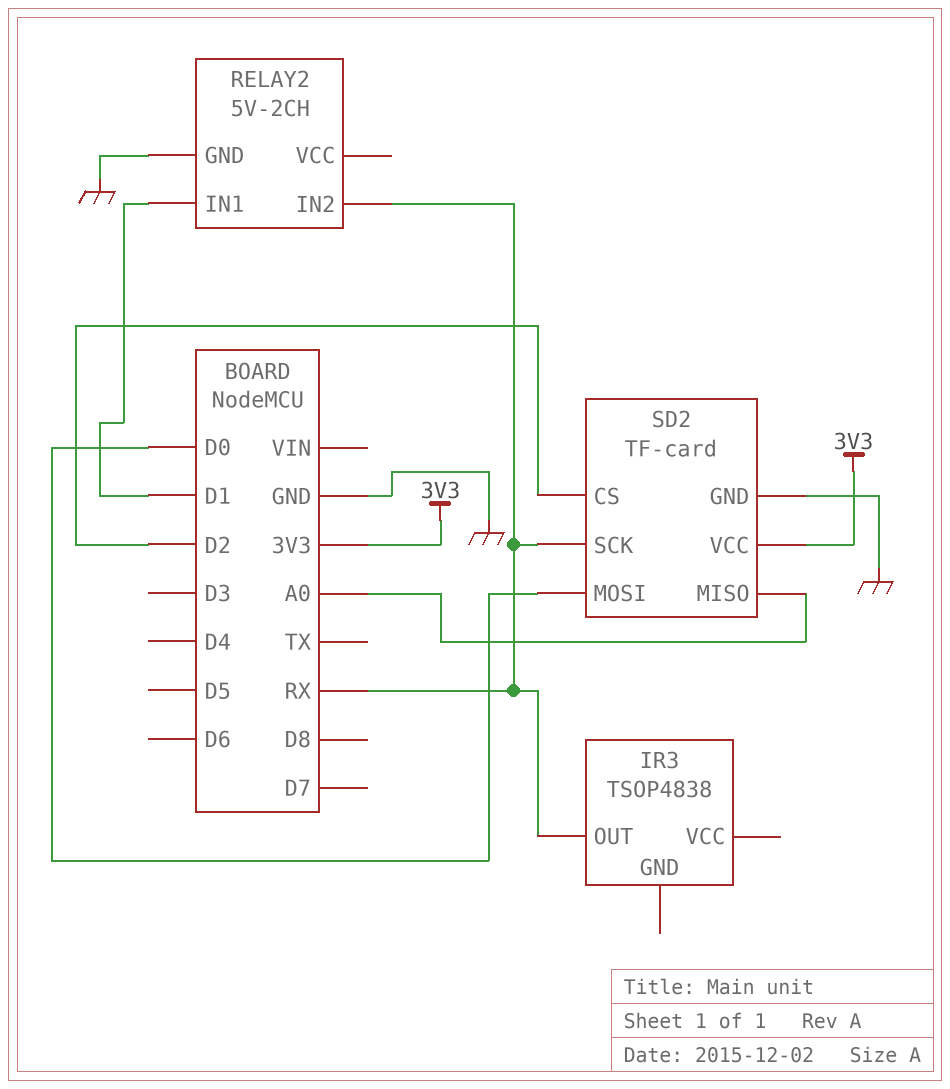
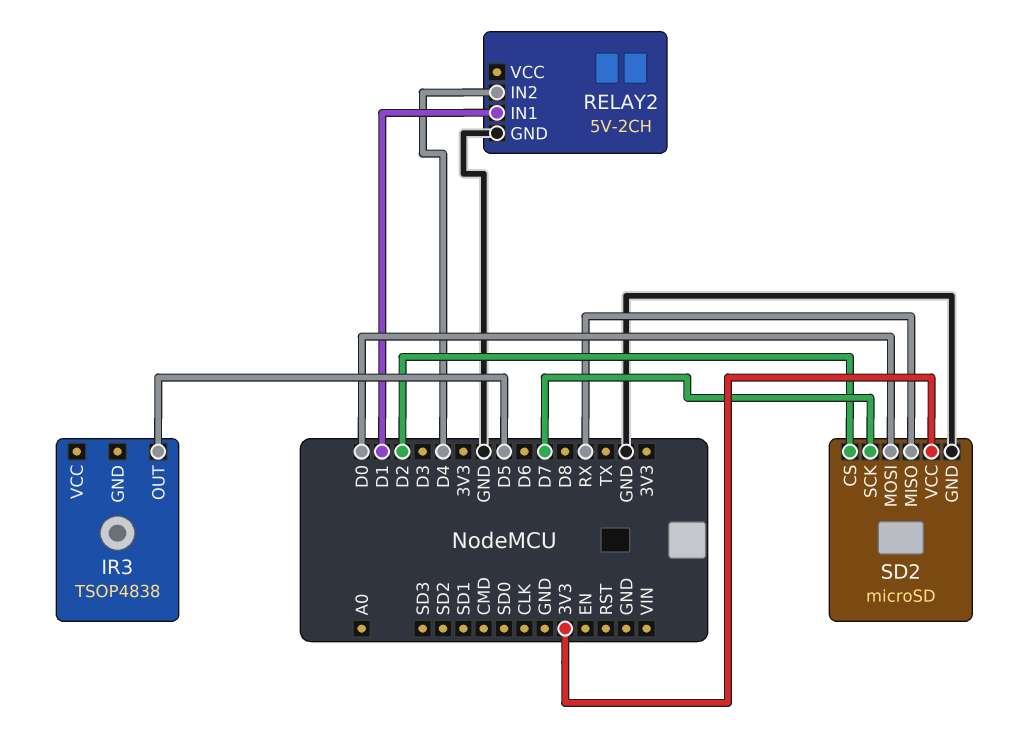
IR3 pin OUT: RX -> D5
RELAY2 pin IN2: RX -> D4
SD2: TF-card -> microSD
SD2 pin MISO: A0 -> RX
SD2 pin SCK: RX -> D7

